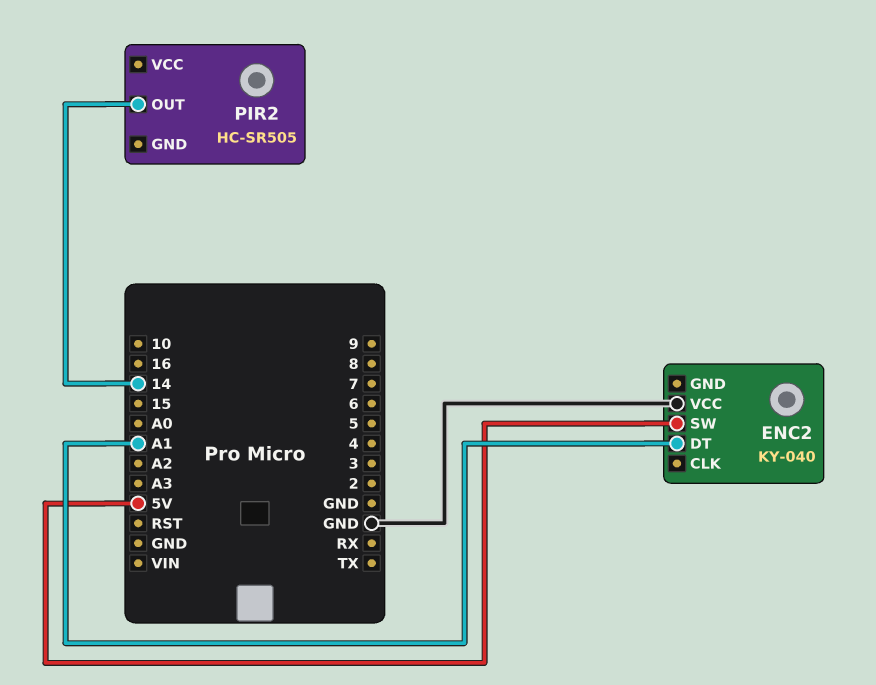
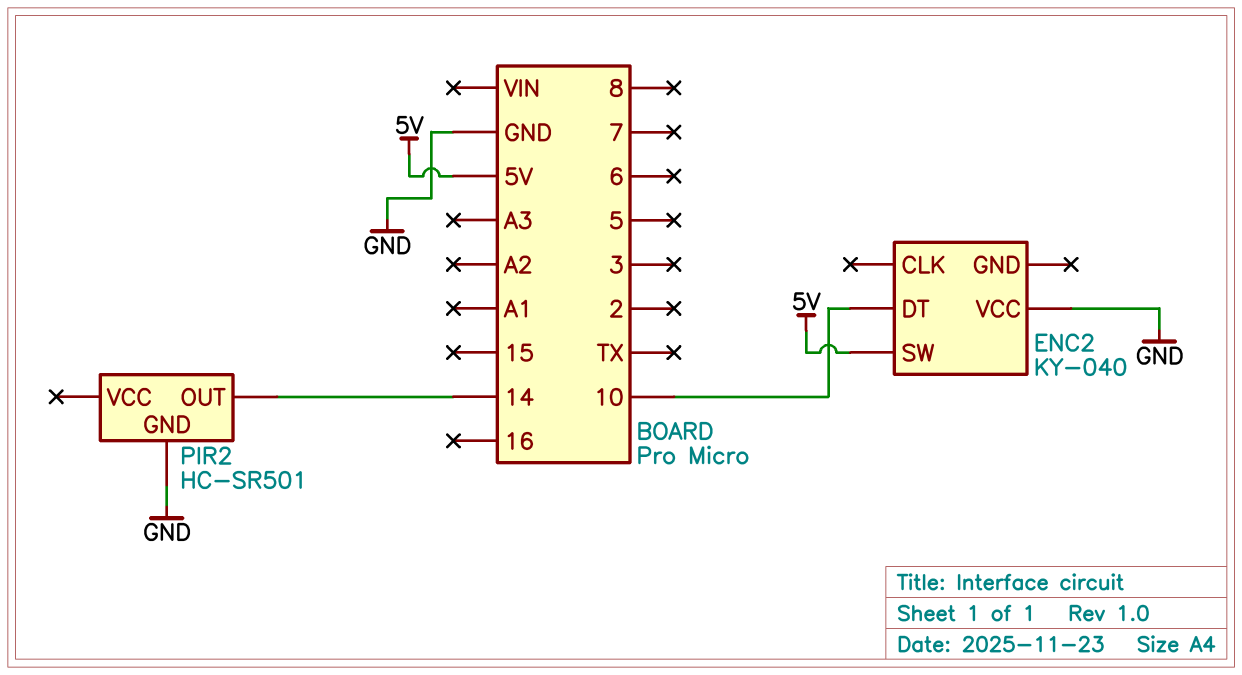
ENC2 pin DT: A1 -> 10
PIR2: HC-SR505 -> HC-SR501
PIR2 pin GND: none -> GND

